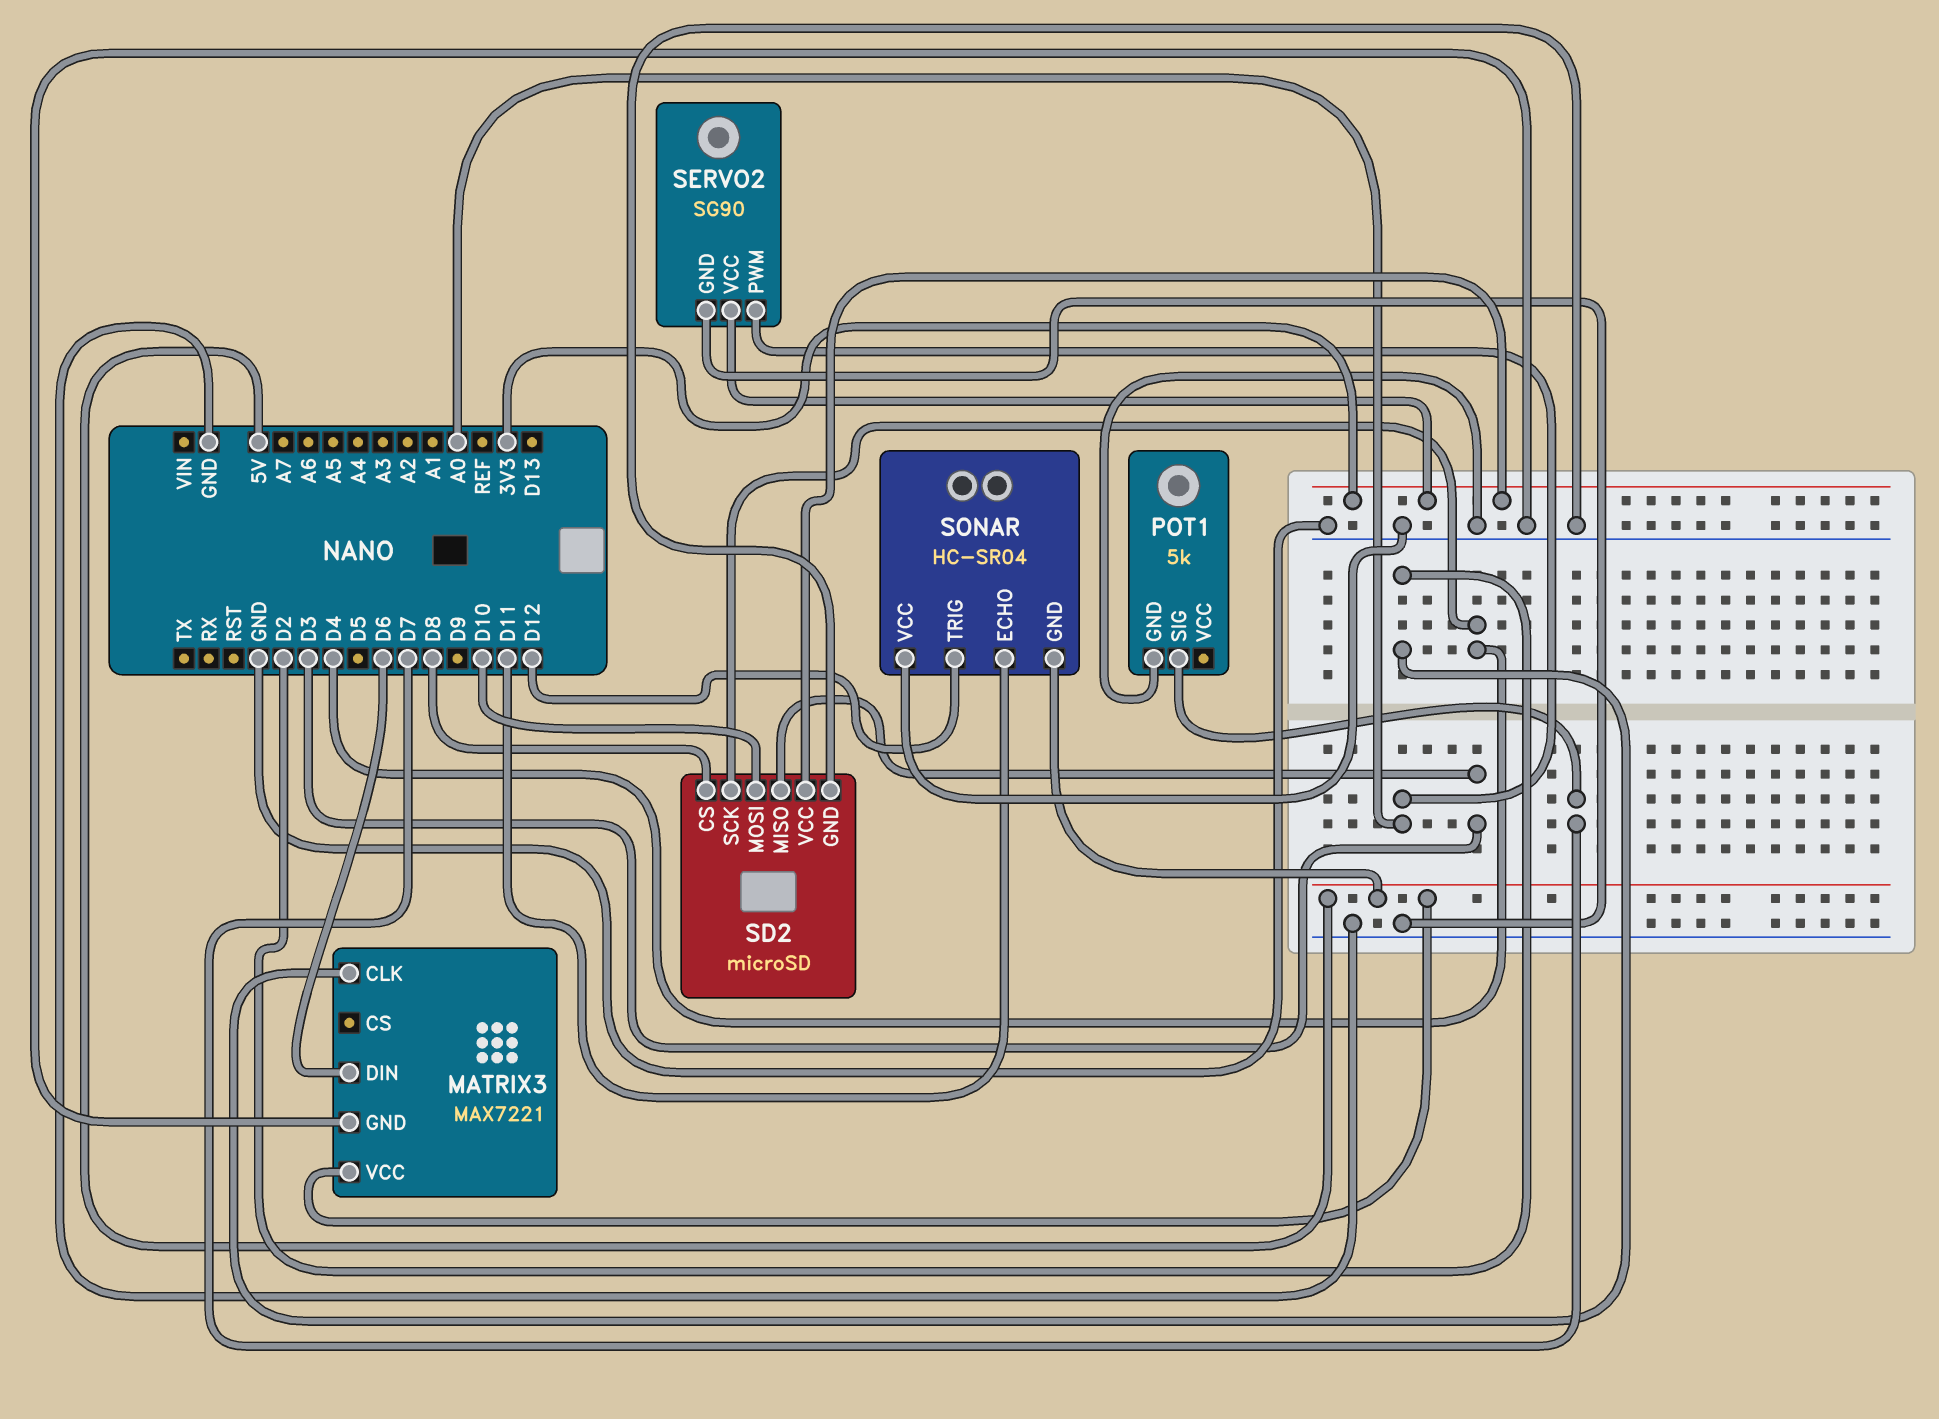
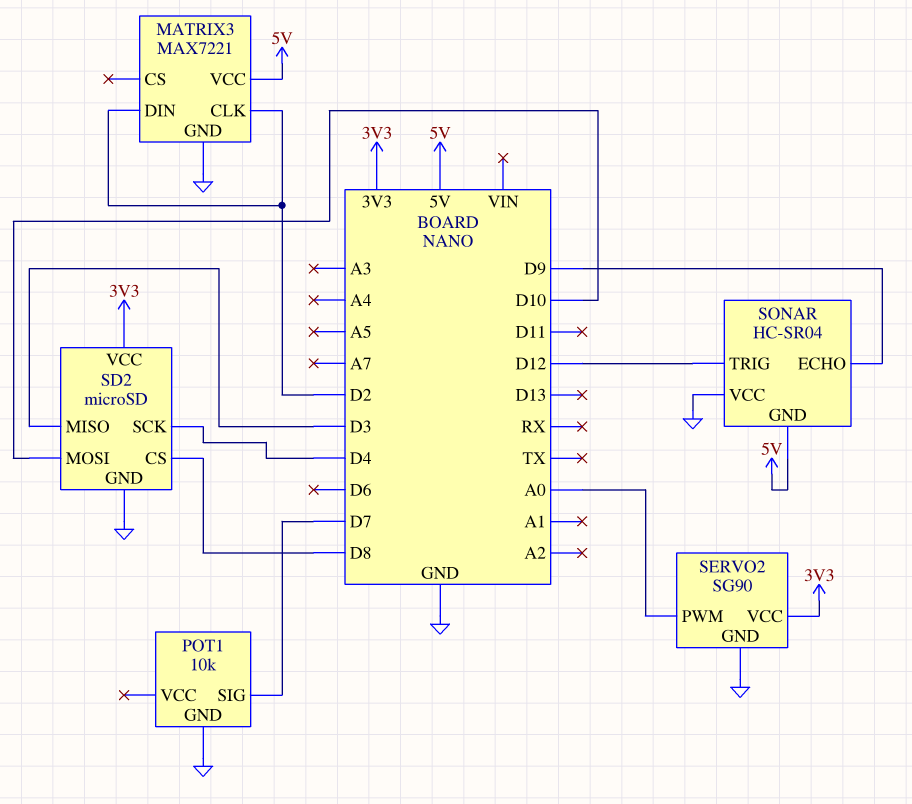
MATRIX3 pin DIN: D6 -> D2
POT1: 5k -> 10k
SONAR pin ECHO: D11 -> D9

